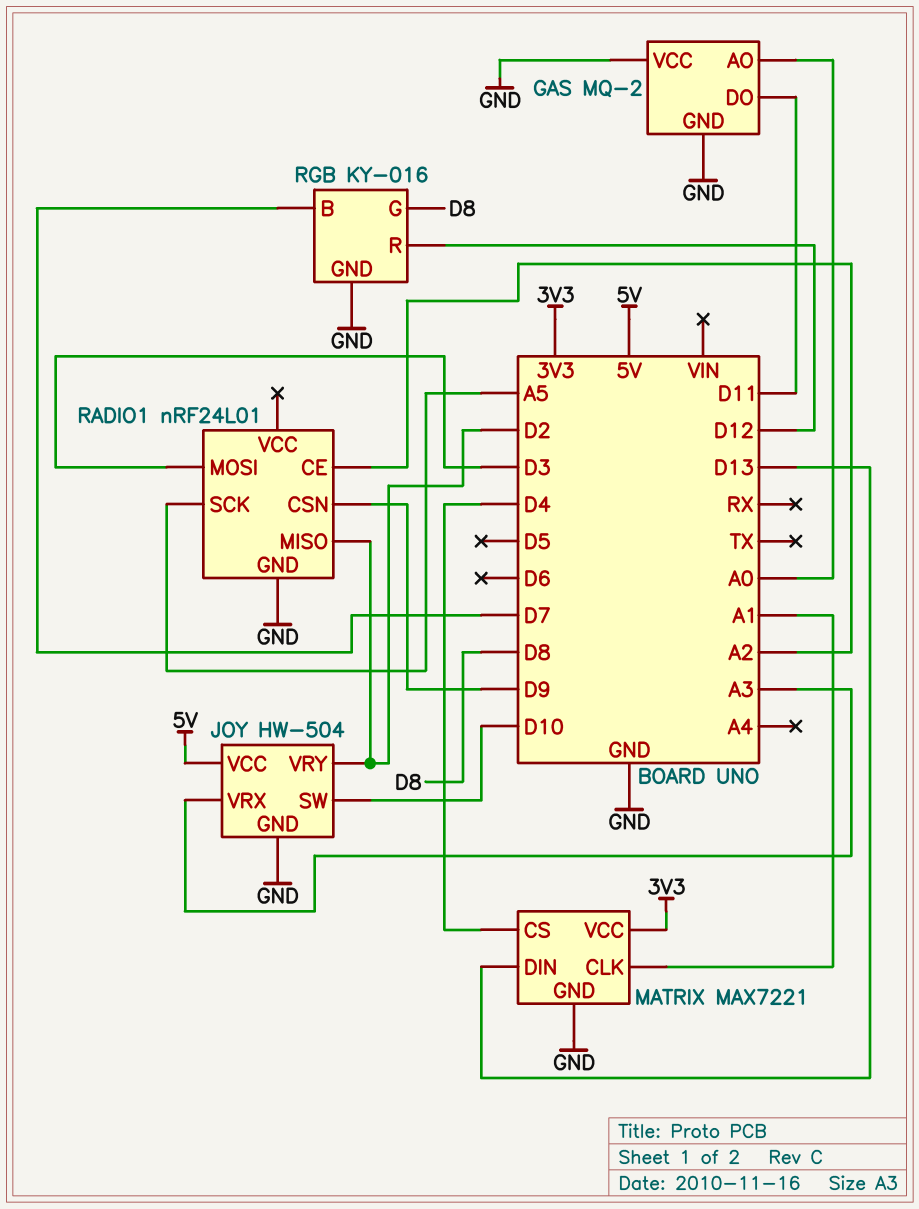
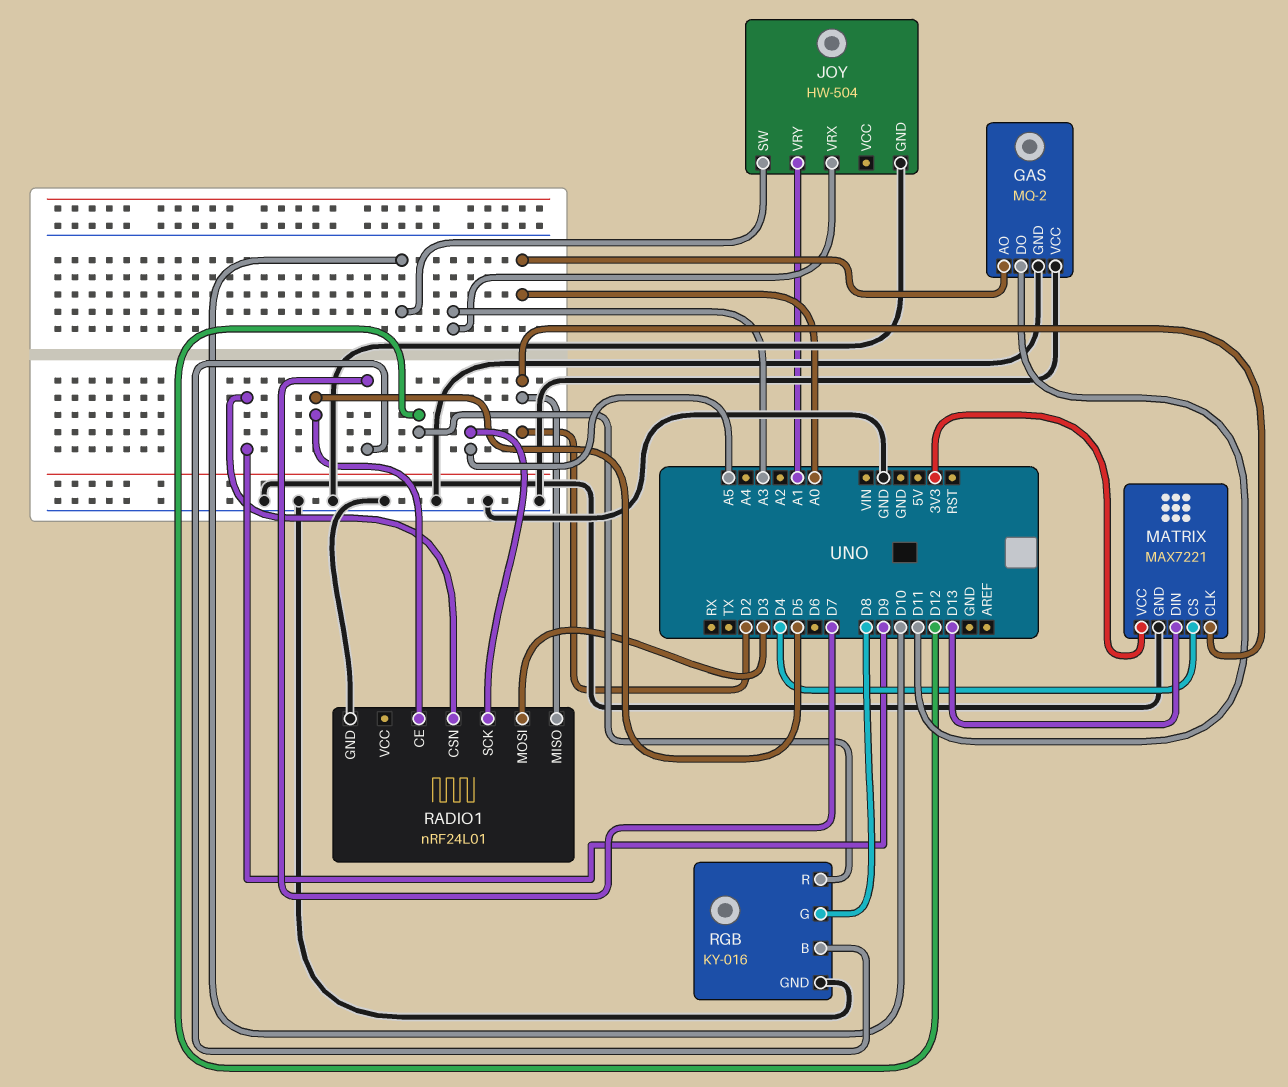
JOY pin VCC: 5V -> none
JOY pin VRY: D2 -> A1
MATRIX pin CLK: A1 -> D2
RADIO1 pin CE: A2 -> D5

